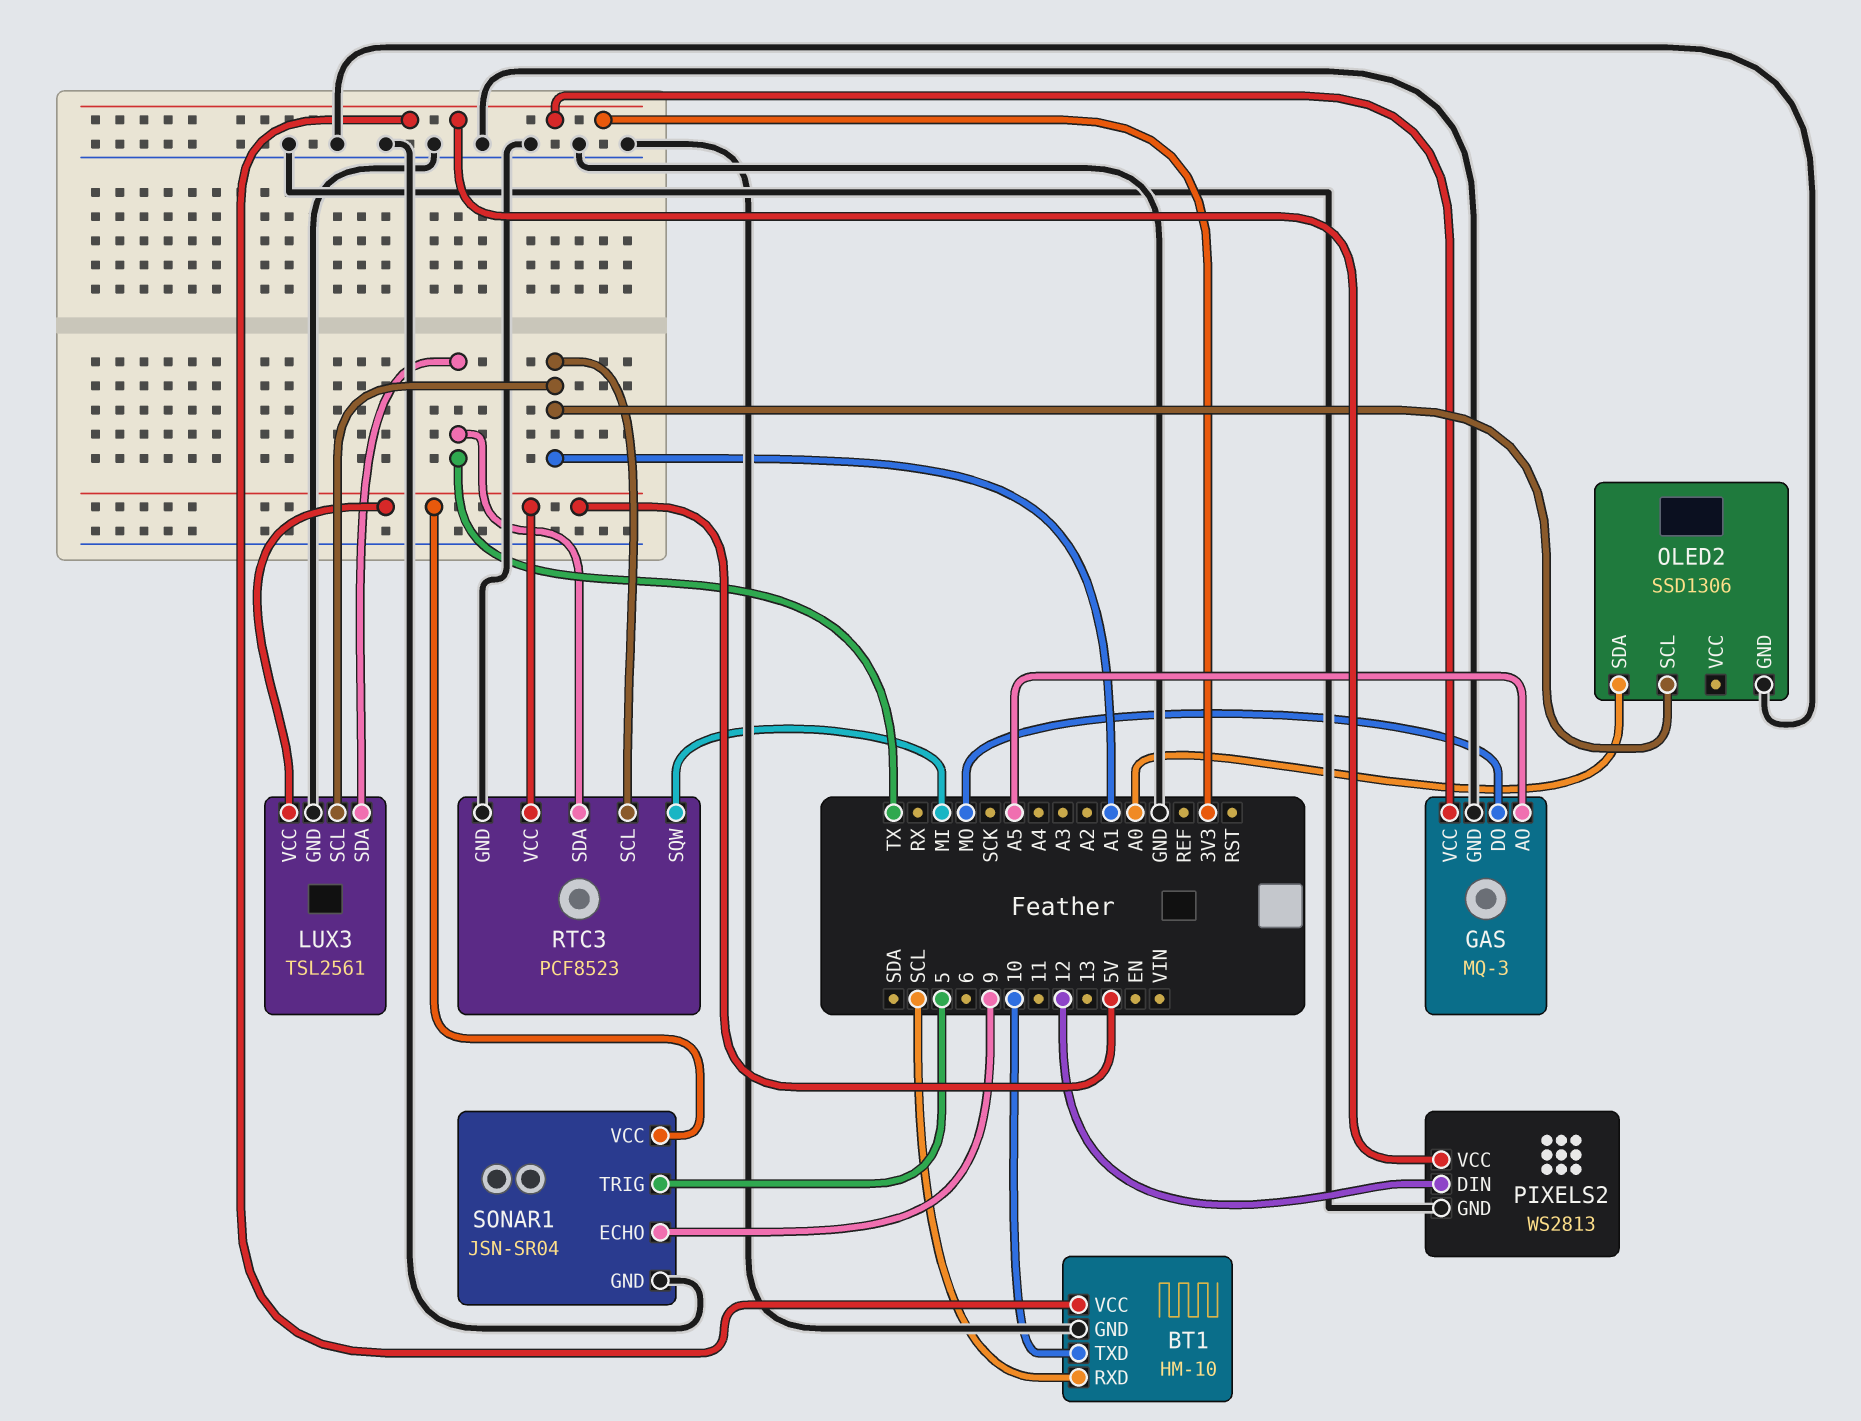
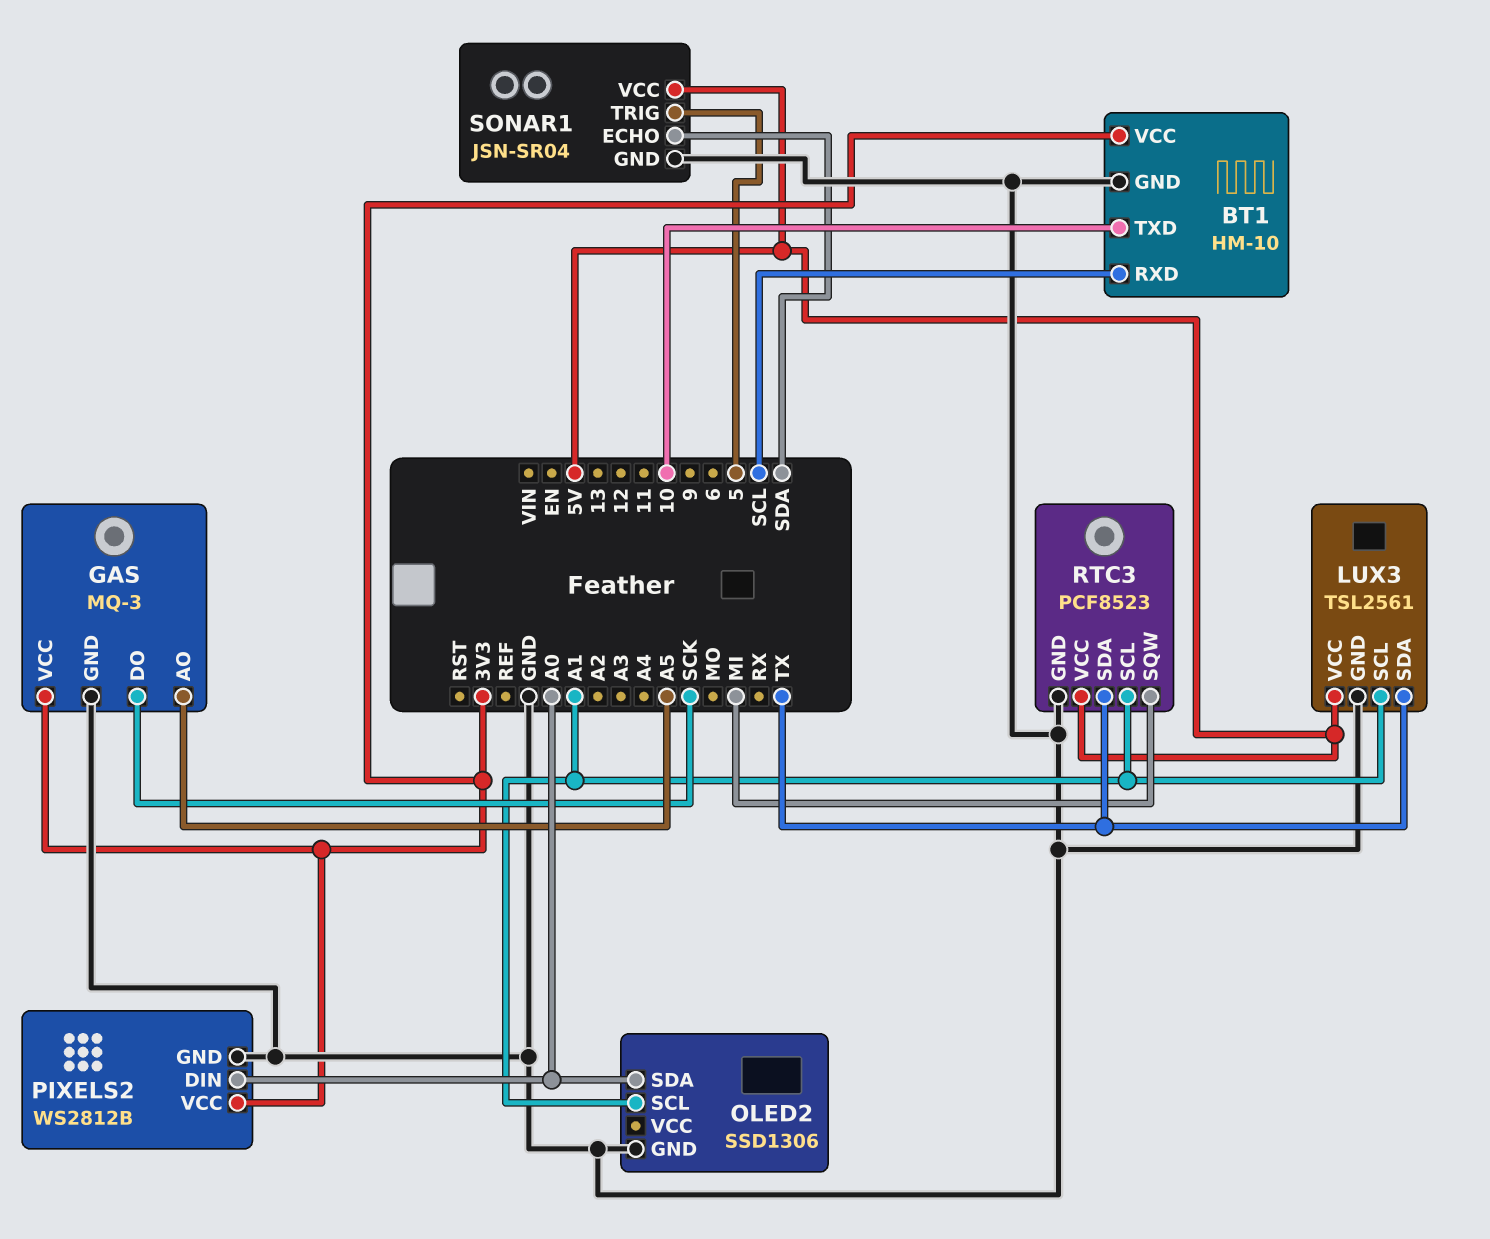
GAS pin DO: MO -> SCK
PIXELS2: WS2813 -> WS2812B
PIXELS2 pin DIN: 12 -> A0
SONAR1 pin ECHO: 9 -> SDA

